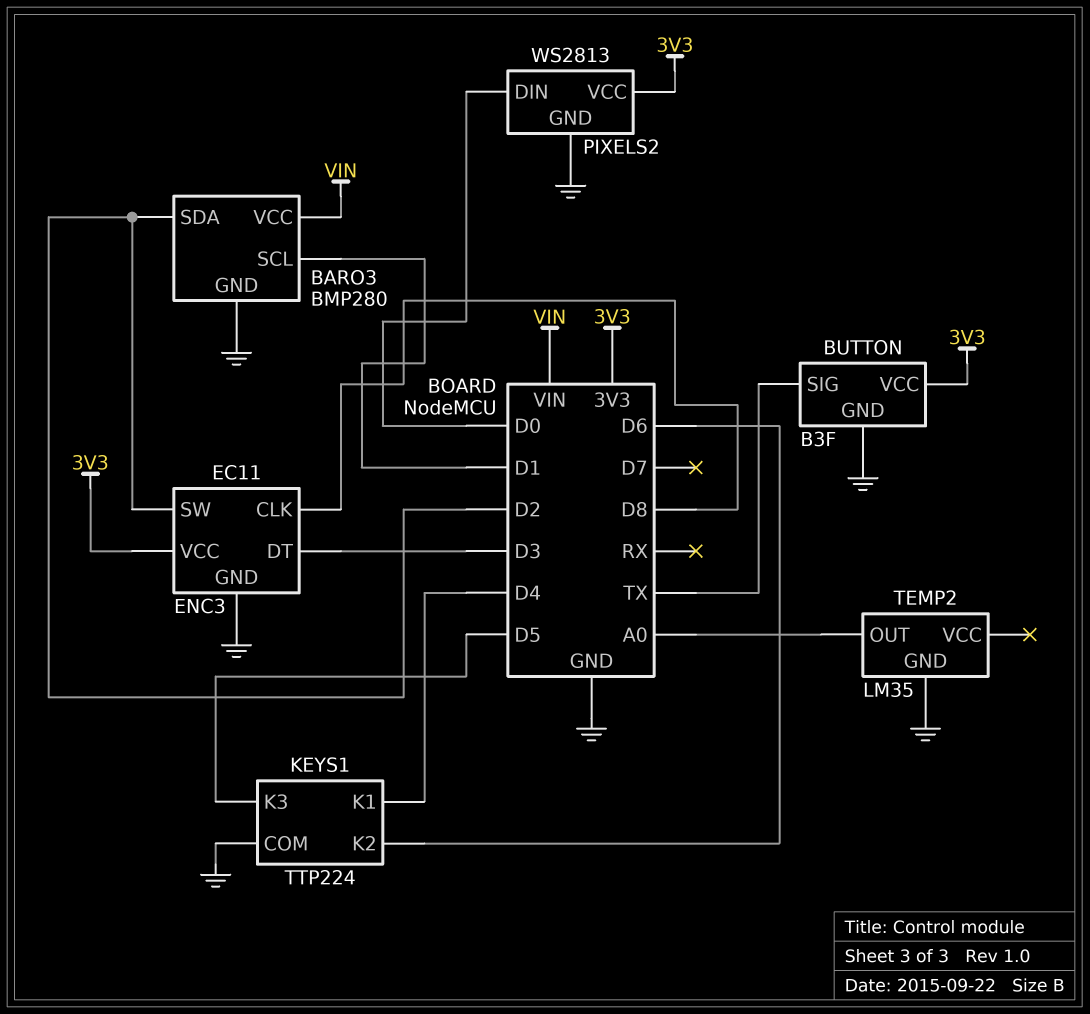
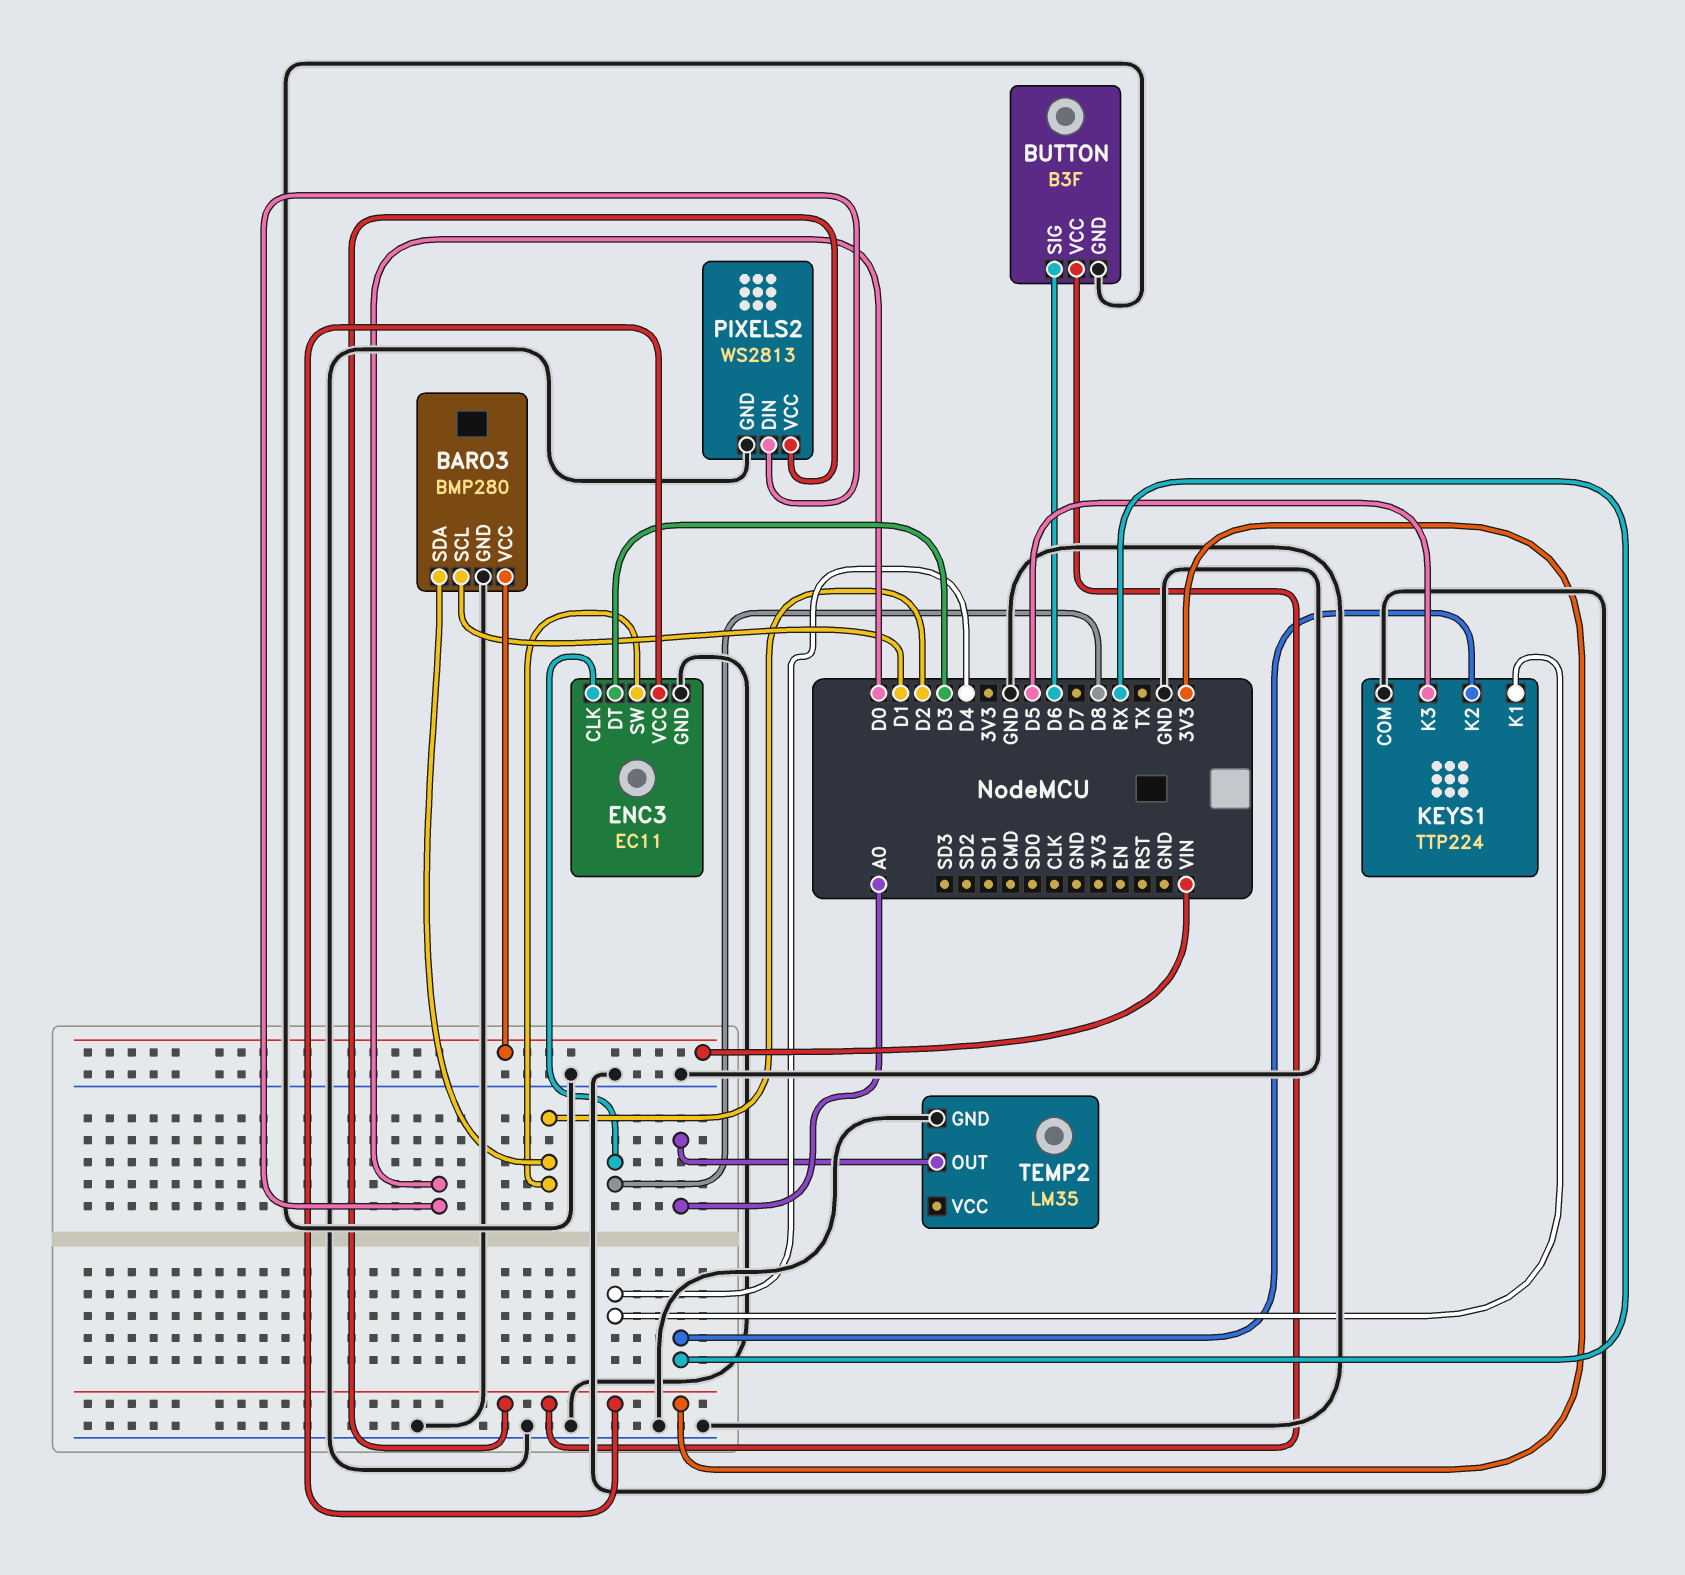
BUTTON pin SIG: TX -> D6
KEYS1 pin K2: D6 -> RX

